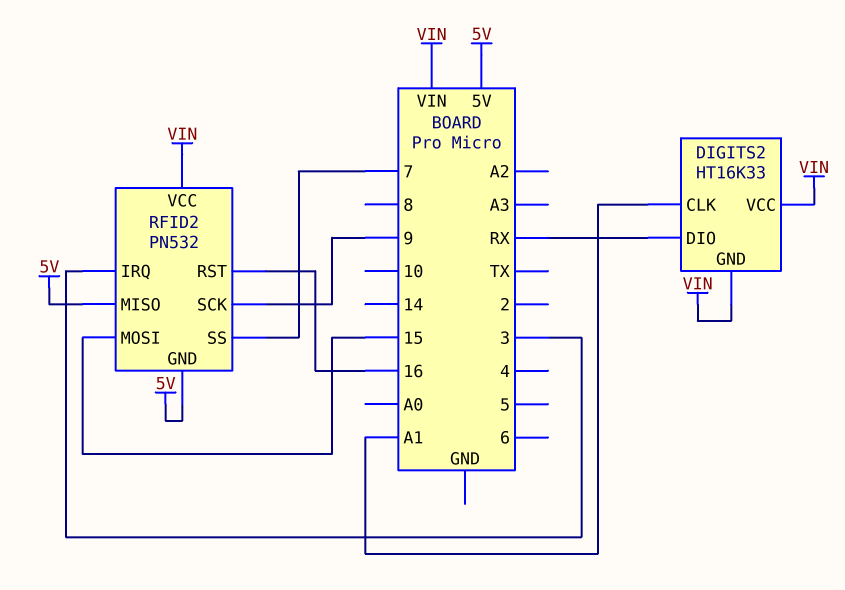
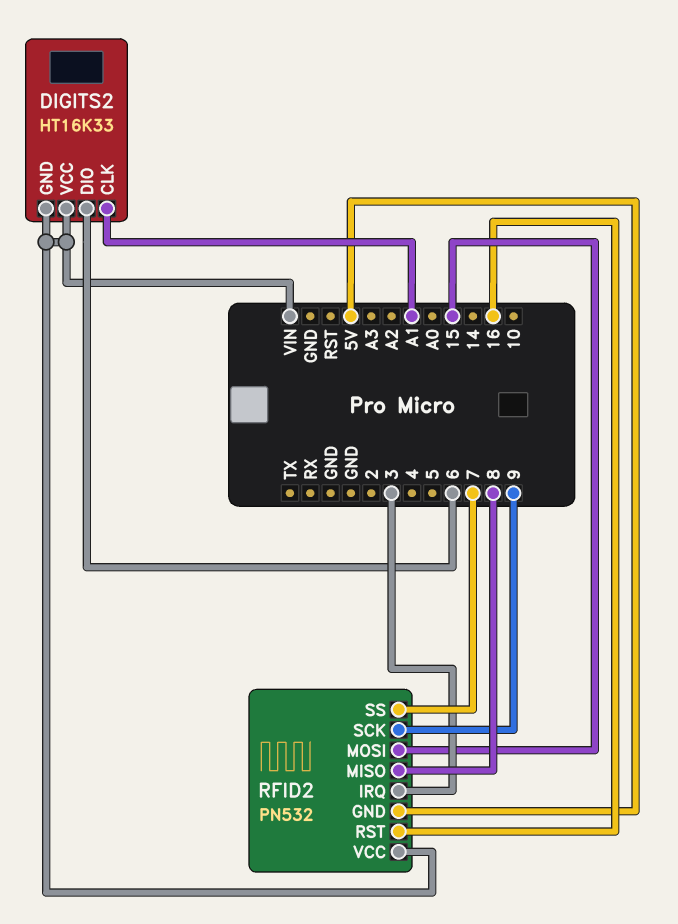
DIGITS2 pin DIO: RX -> 6
RFID2 pin MISO: 5V -> 8

